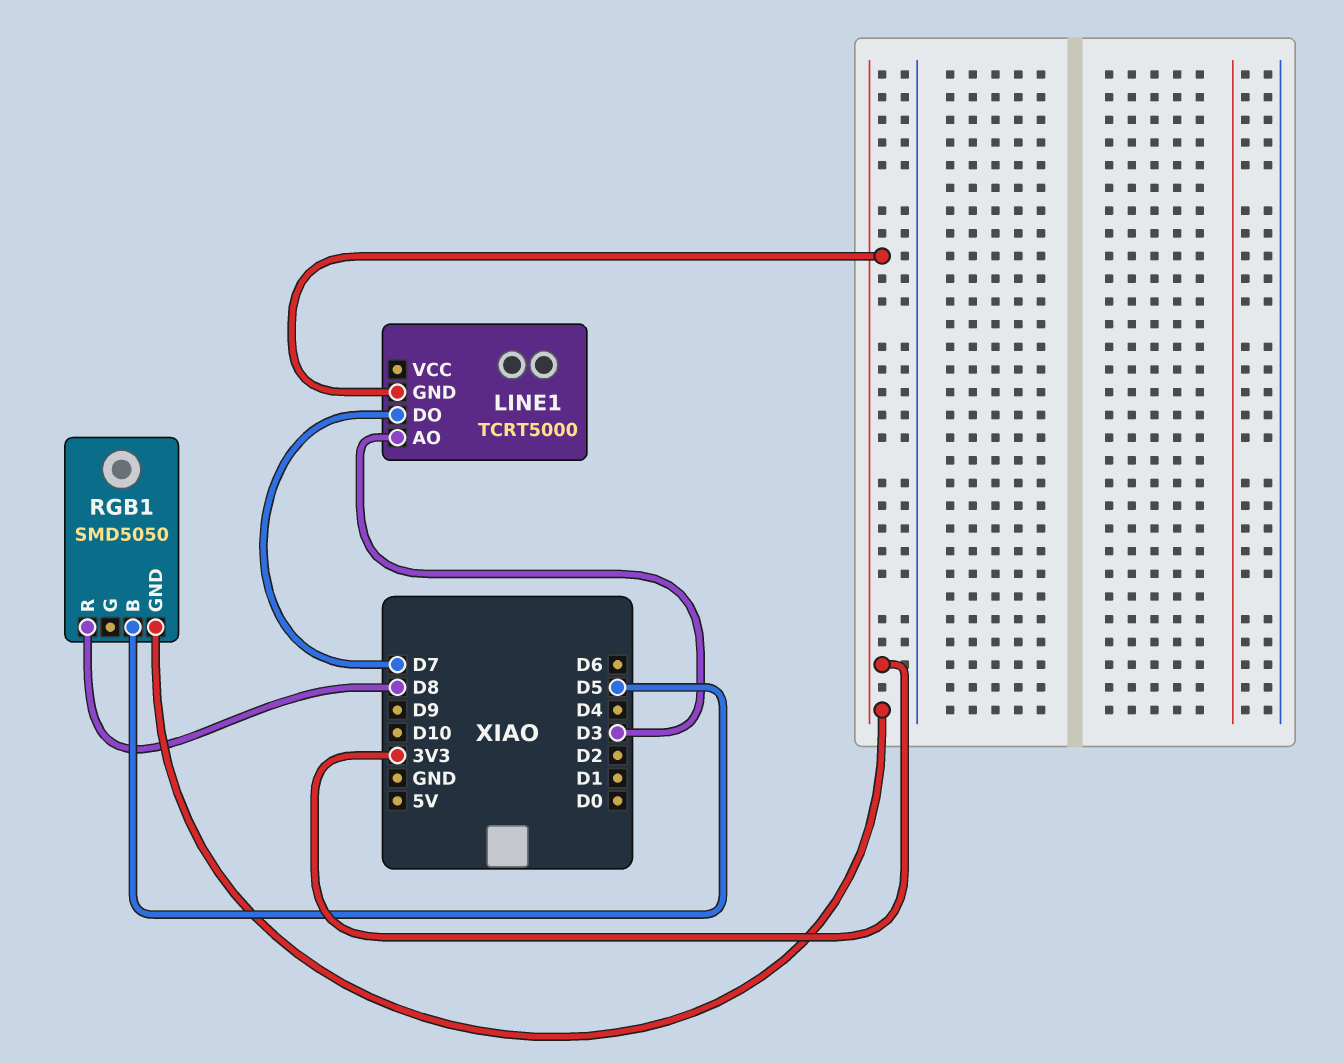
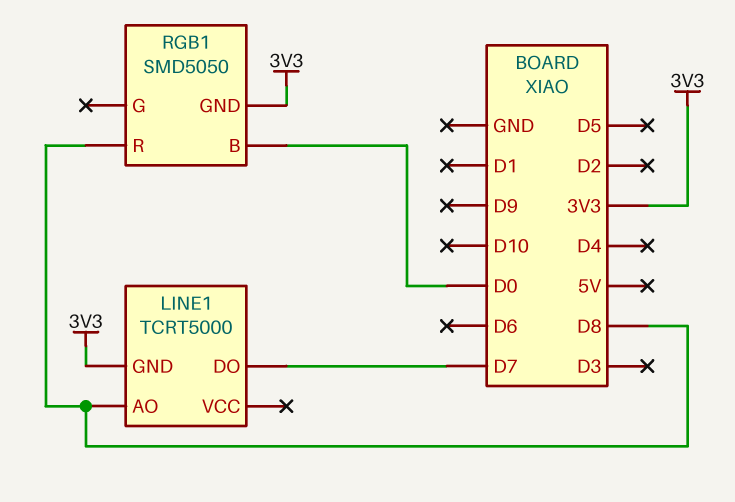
LINE1 pin AO: D3 -> D8
RGB1 pin B: D5 -> D0

